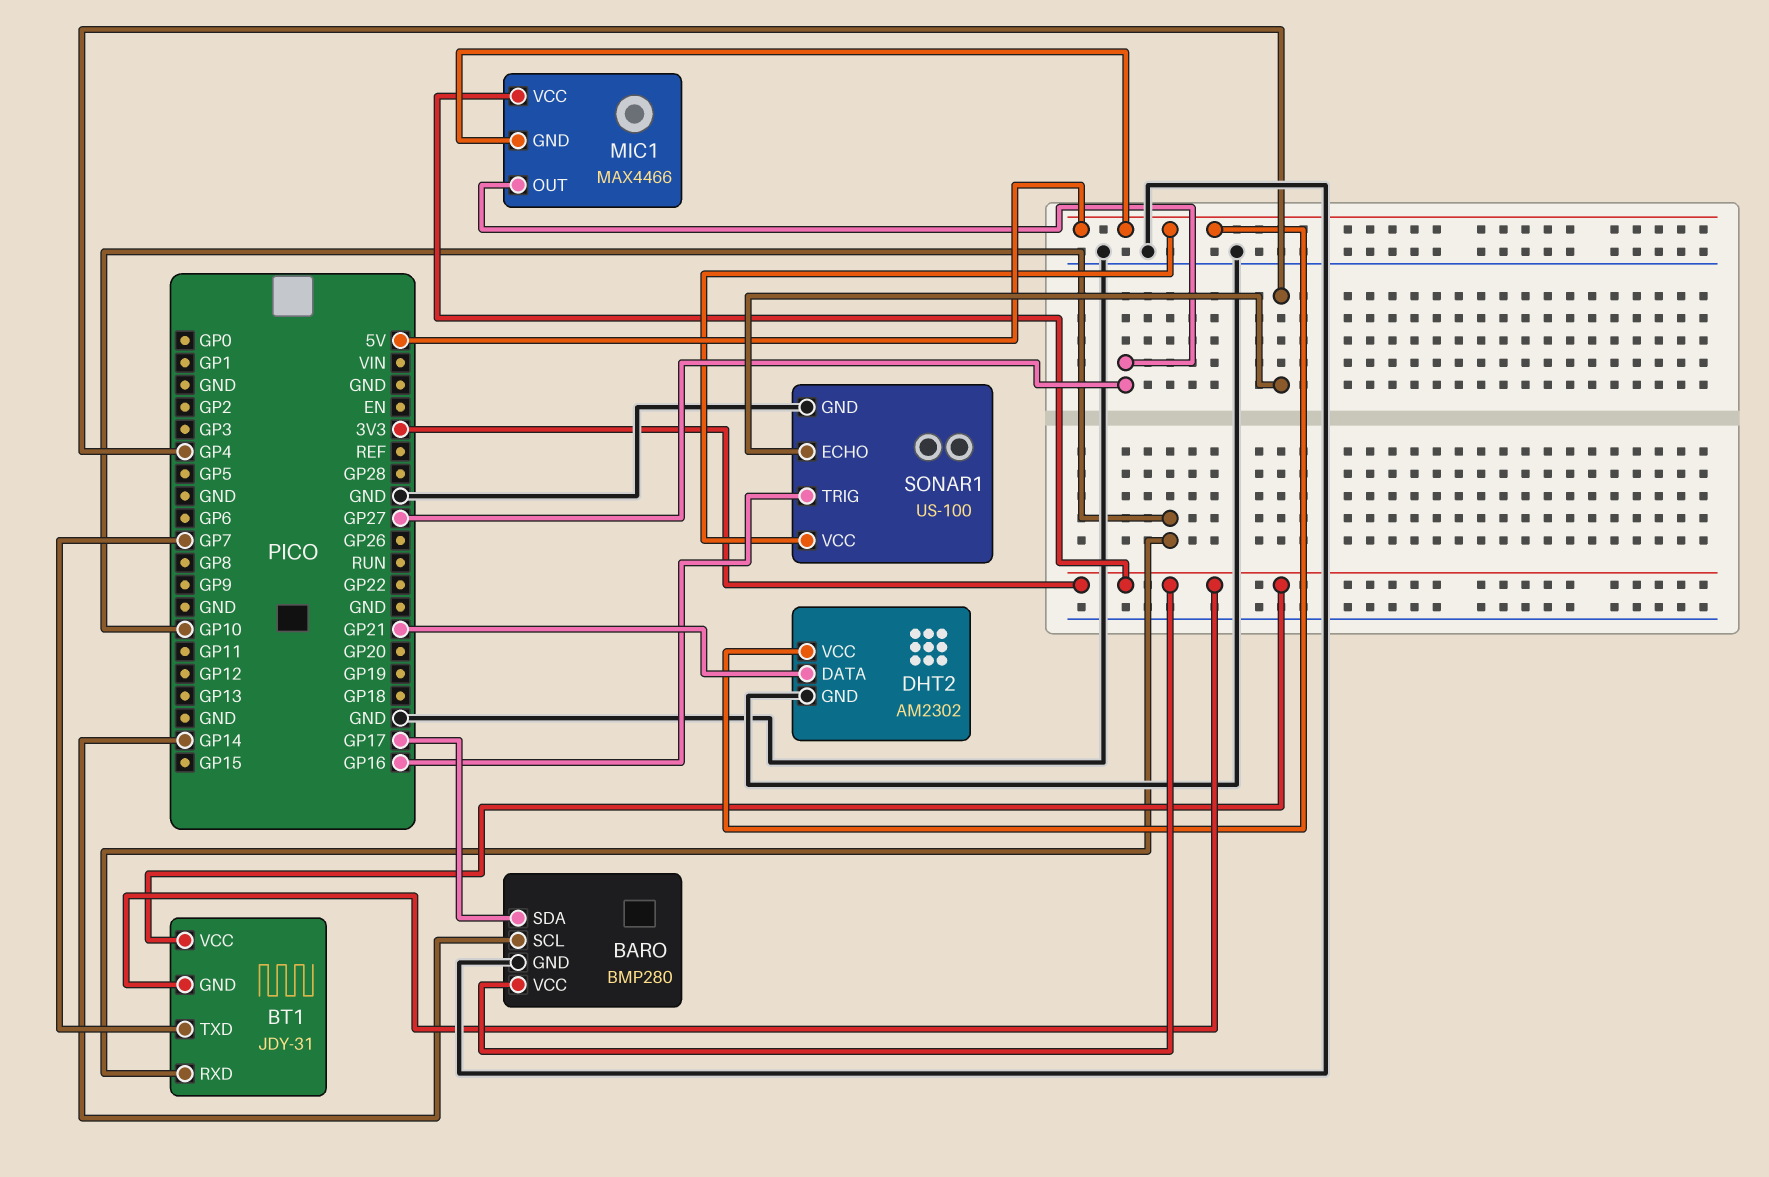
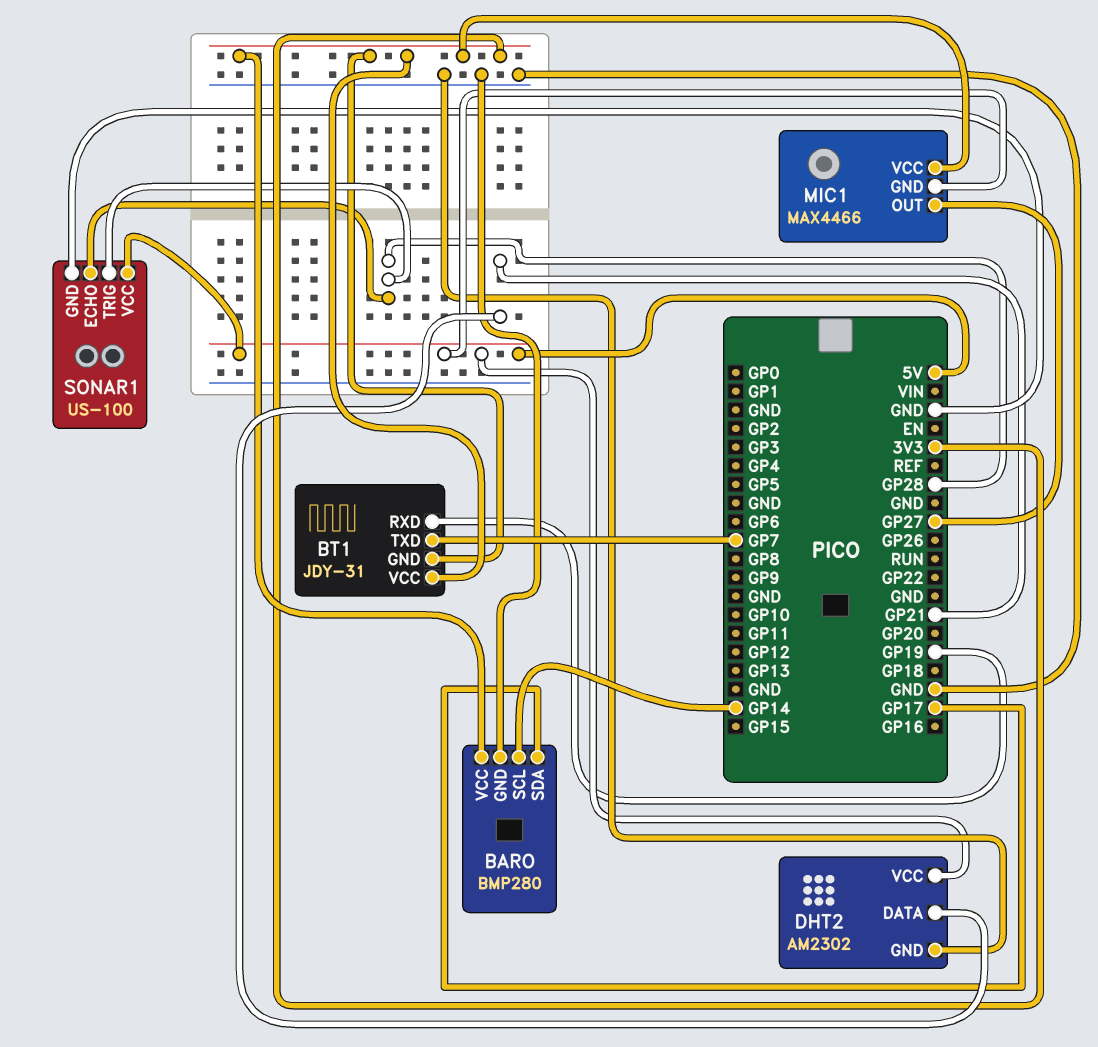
BT1 pin RXD: GP10 -> GP19
SONAR1 pin ECHO: GP4 -> GP28
SONAR1 pin TRIG: GP16 -> GP28

